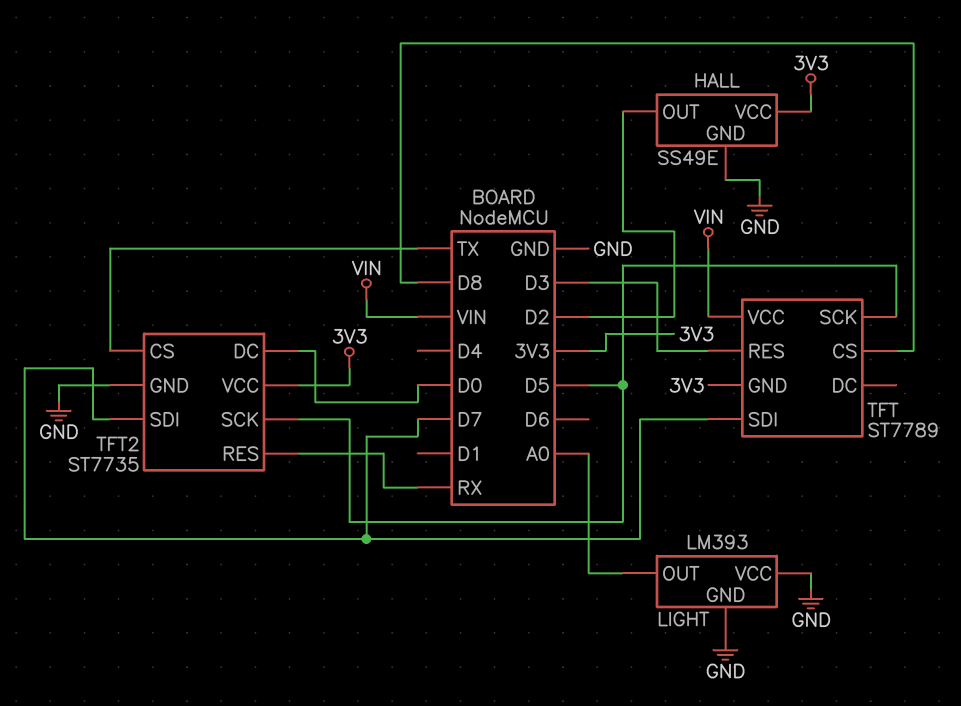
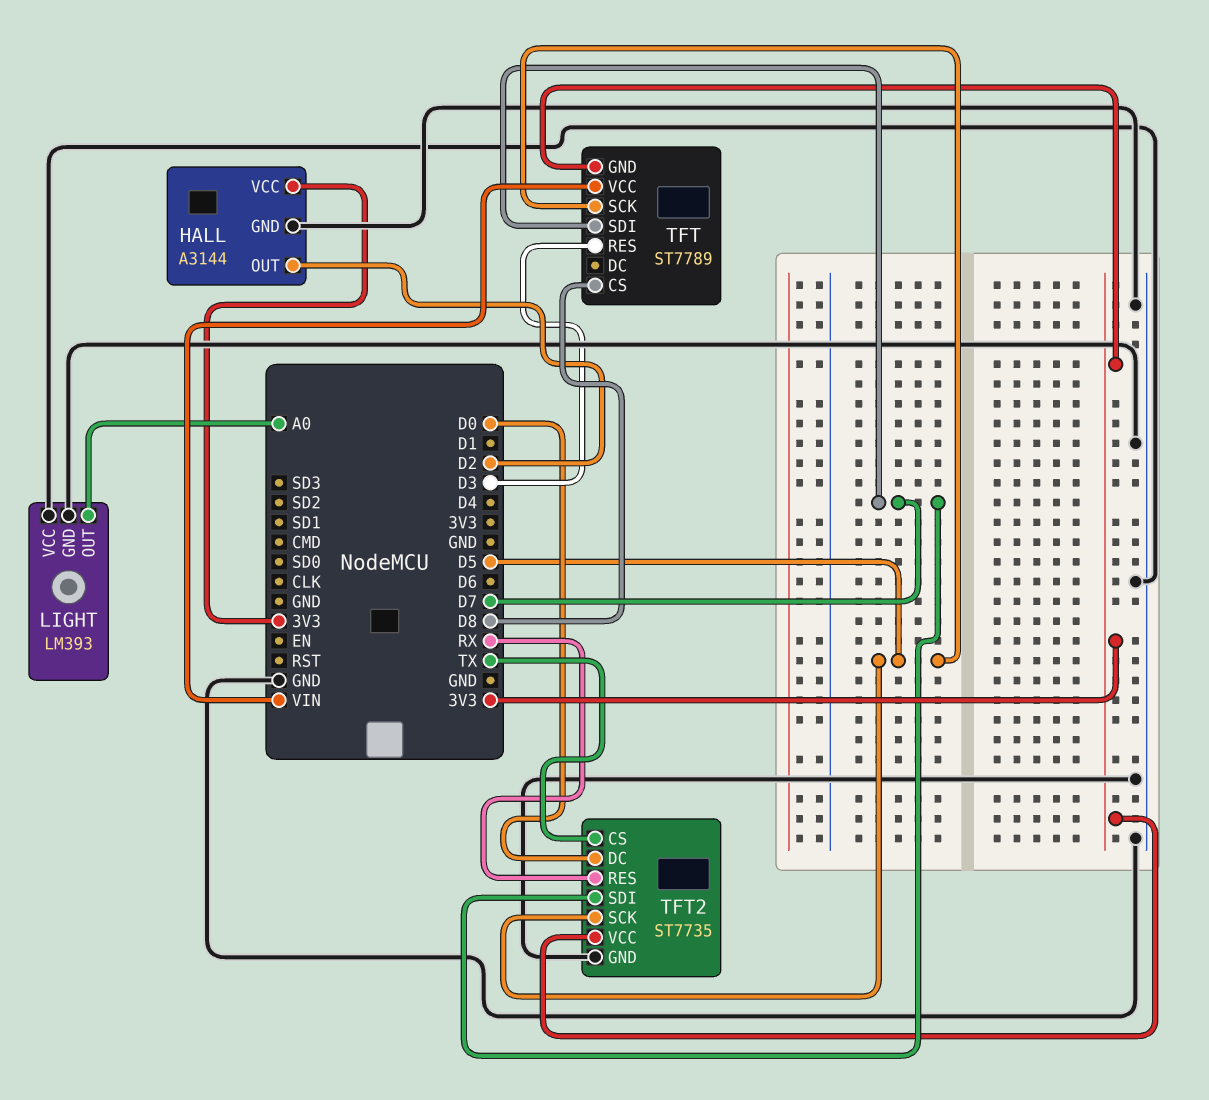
HALL: SS49E -> A3144

